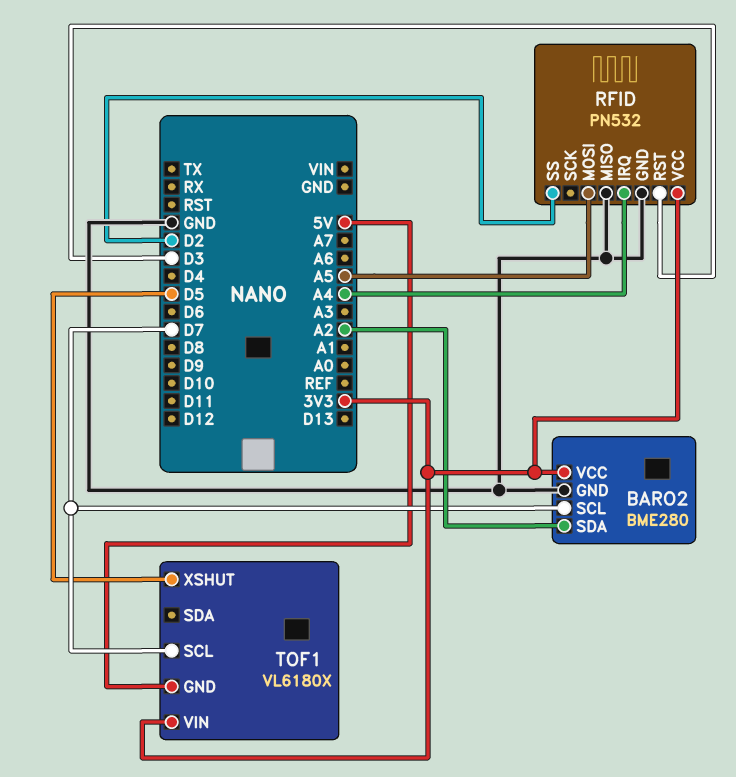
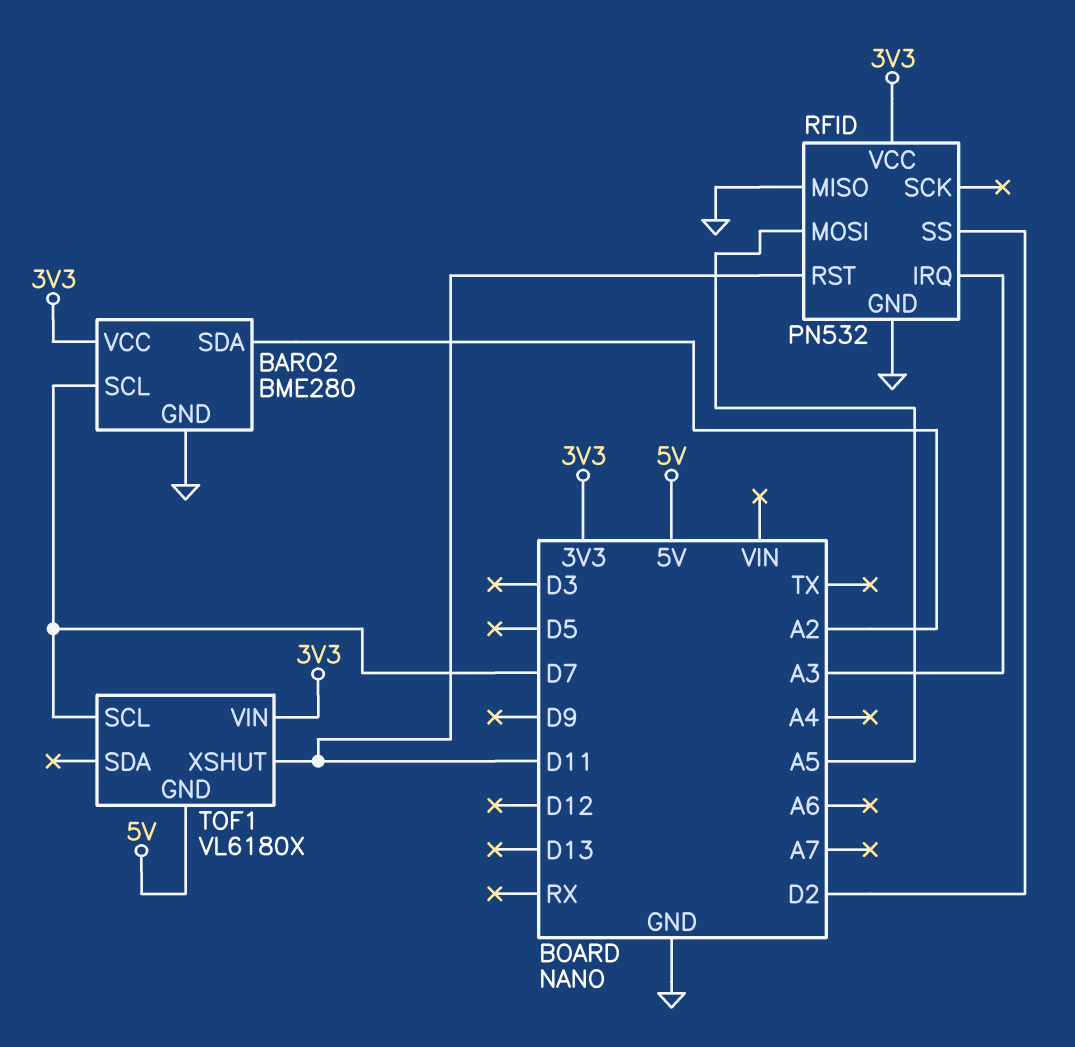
RFID pin IRQ: A4 -> A3
RFID pin RST: D3 -> D11
TOF1 pin XSHUT: D5 -> D11

